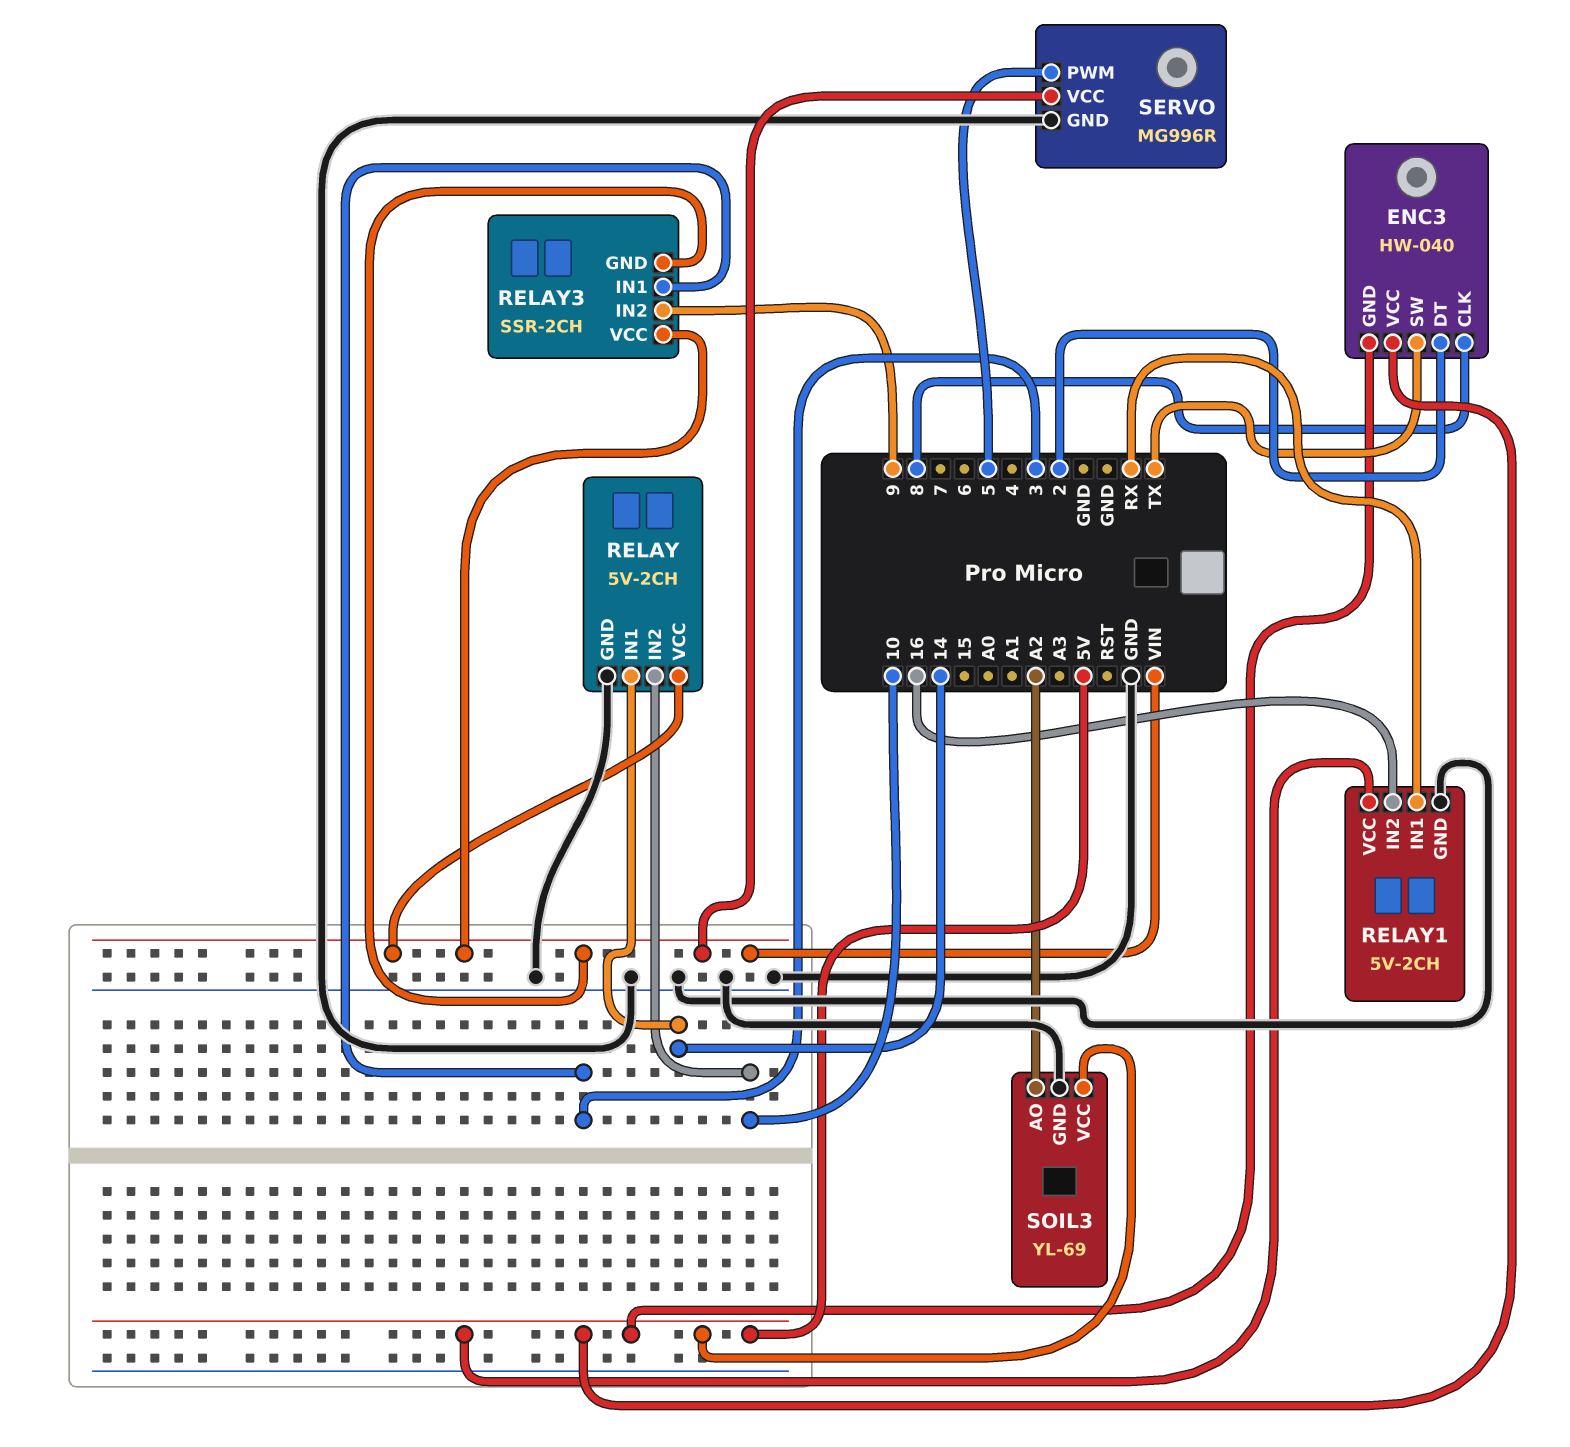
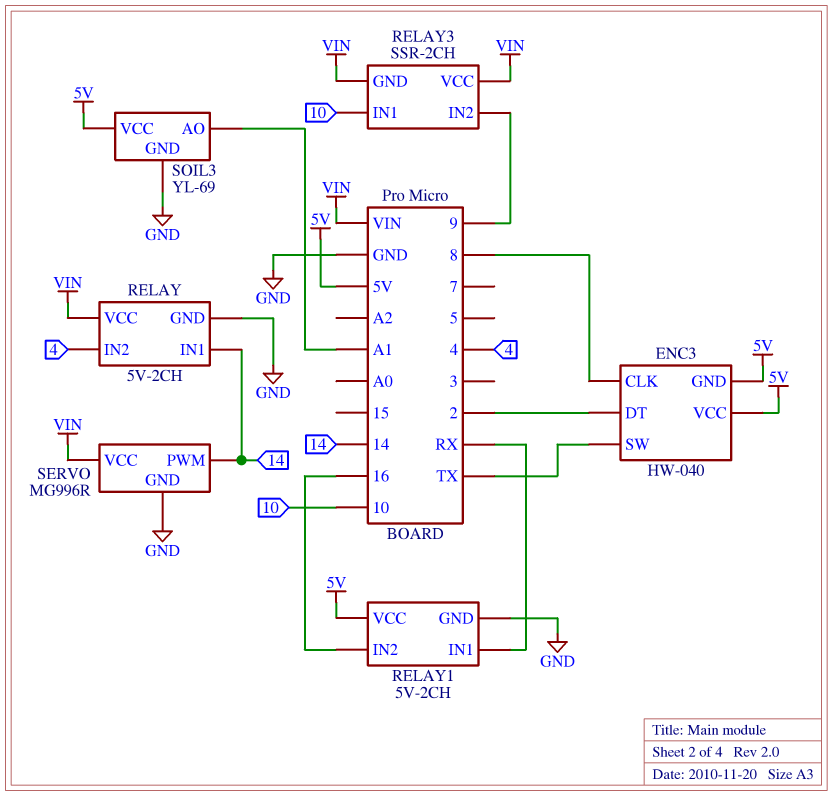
RELAY pin IN2: 10 -> 4
RELAY3 pin IN1: 3 -> 10
SERVO pin PWM: 5 -> 14
SOIL3 pin AO: A2 -> A1

